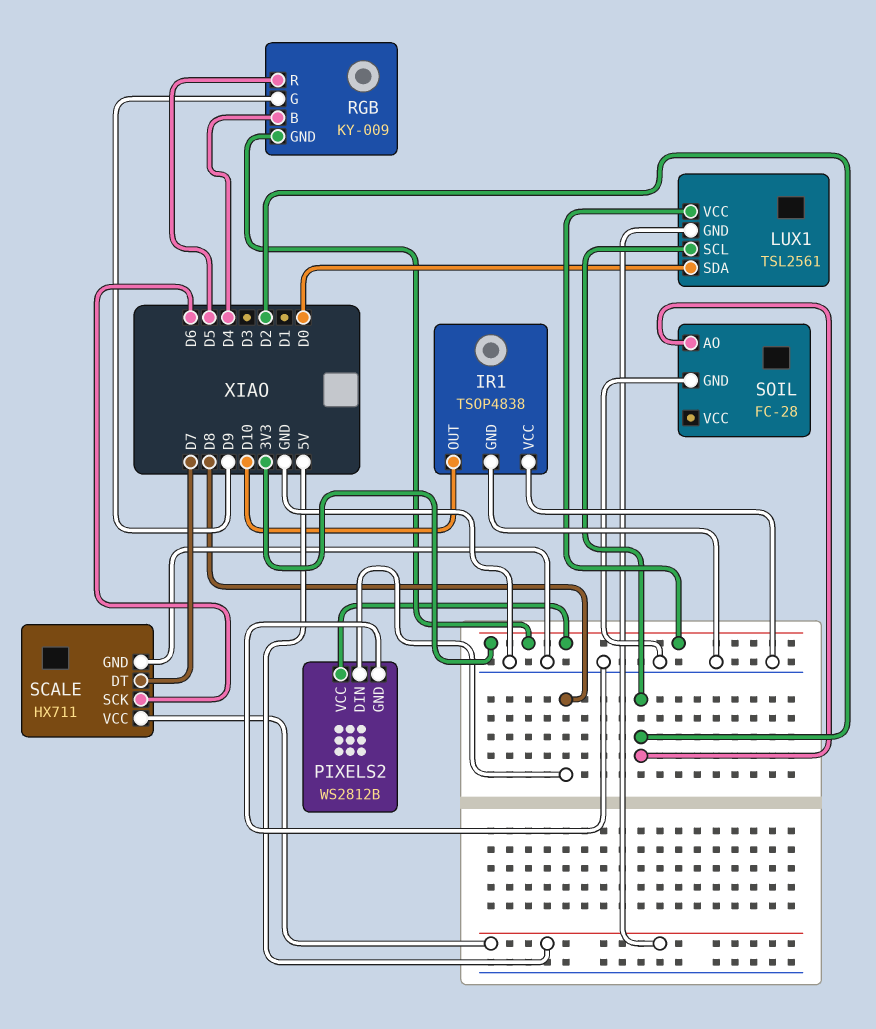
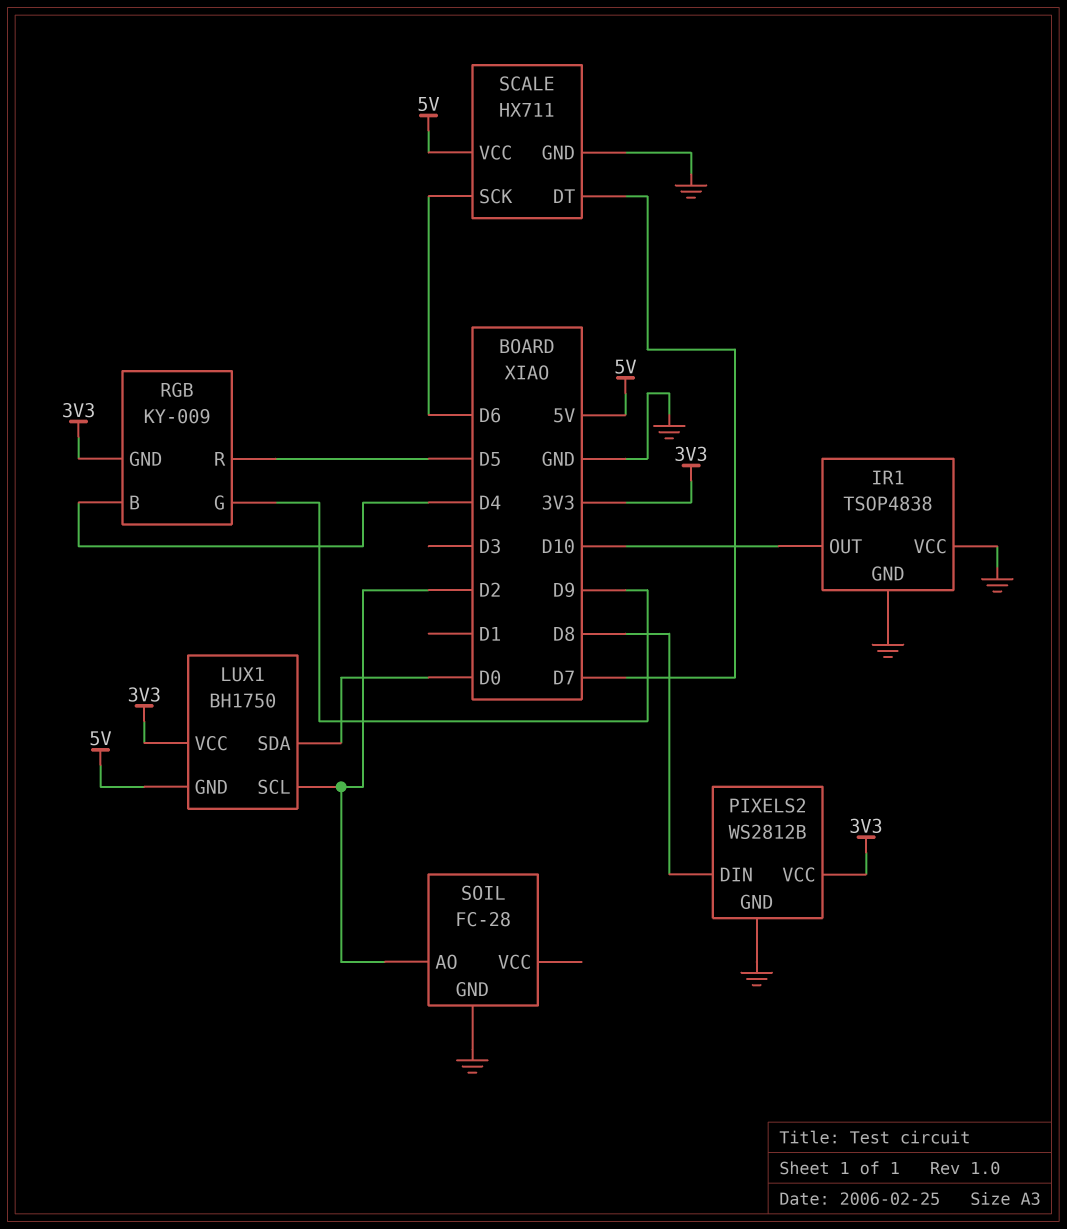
LUX1: TSL2561 -> BH1750

